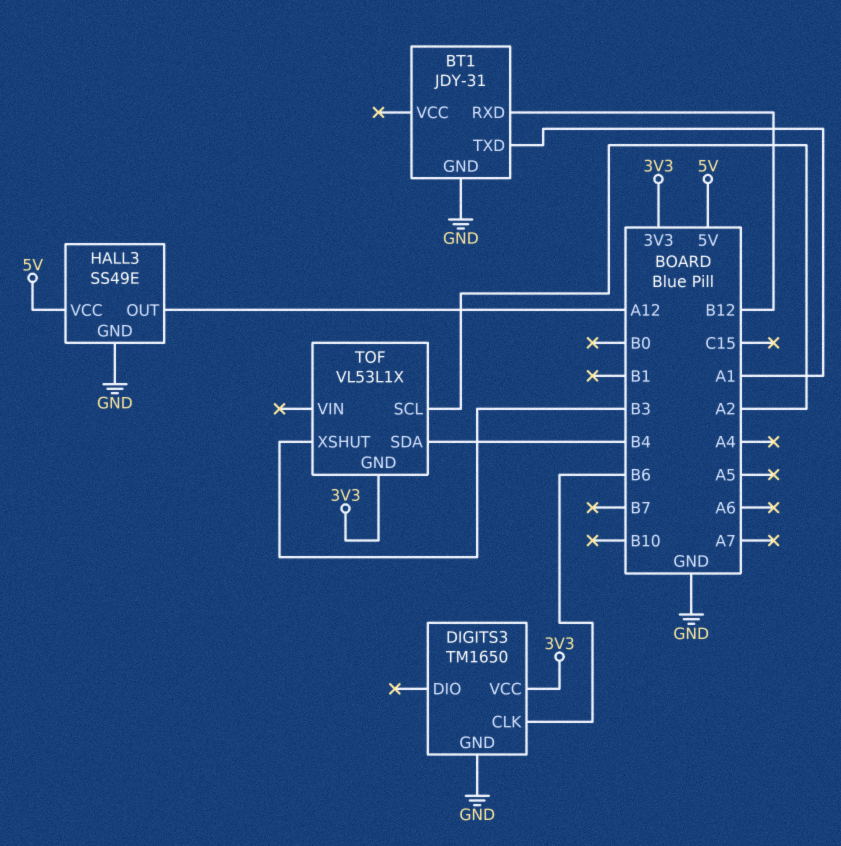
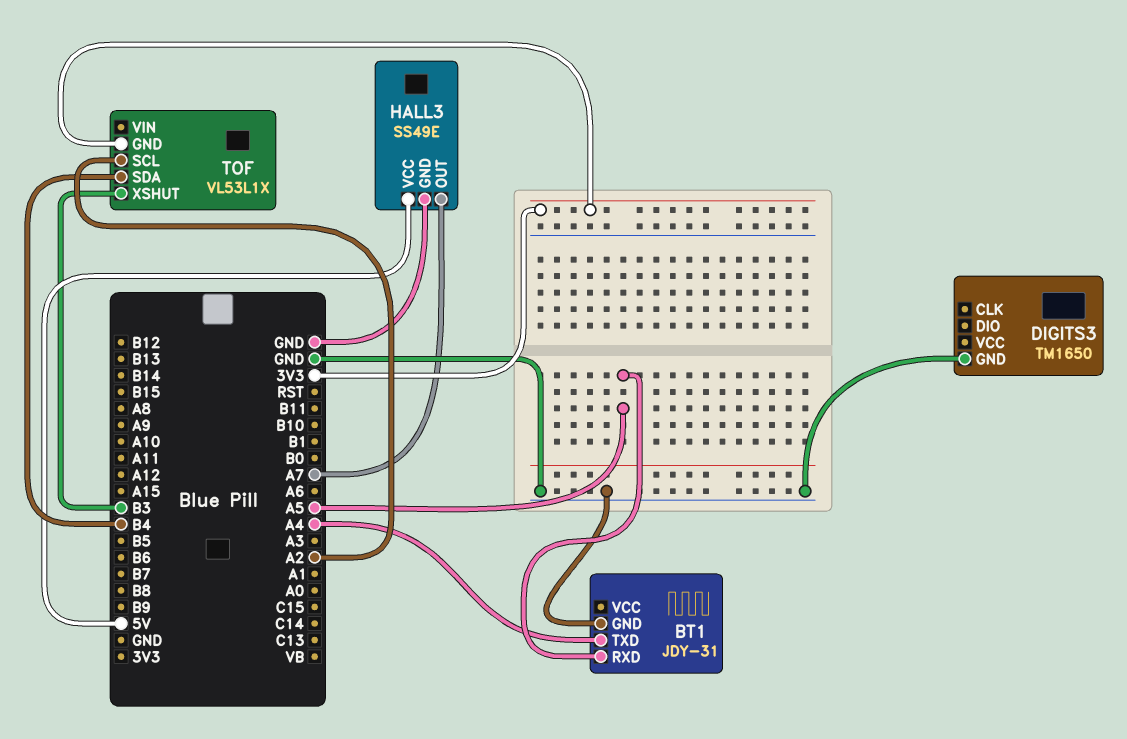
BT1 pin RXD: B12 -> A5
BT1 pin TXD: A1 -> A4
DIGITS3 pin CLK: B6 -> none
DIGITS3 pin VCC: 3V3 -> none
HALL3 pin OUT: A12 -> A7

